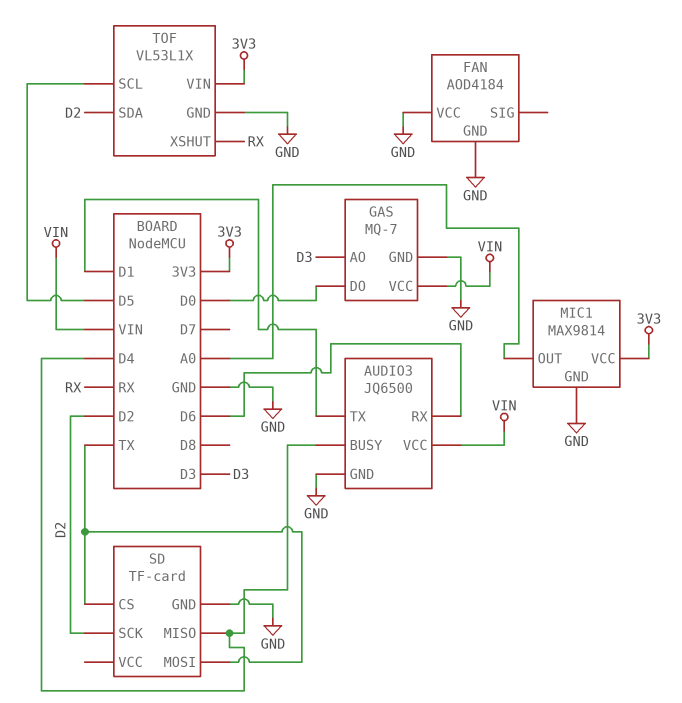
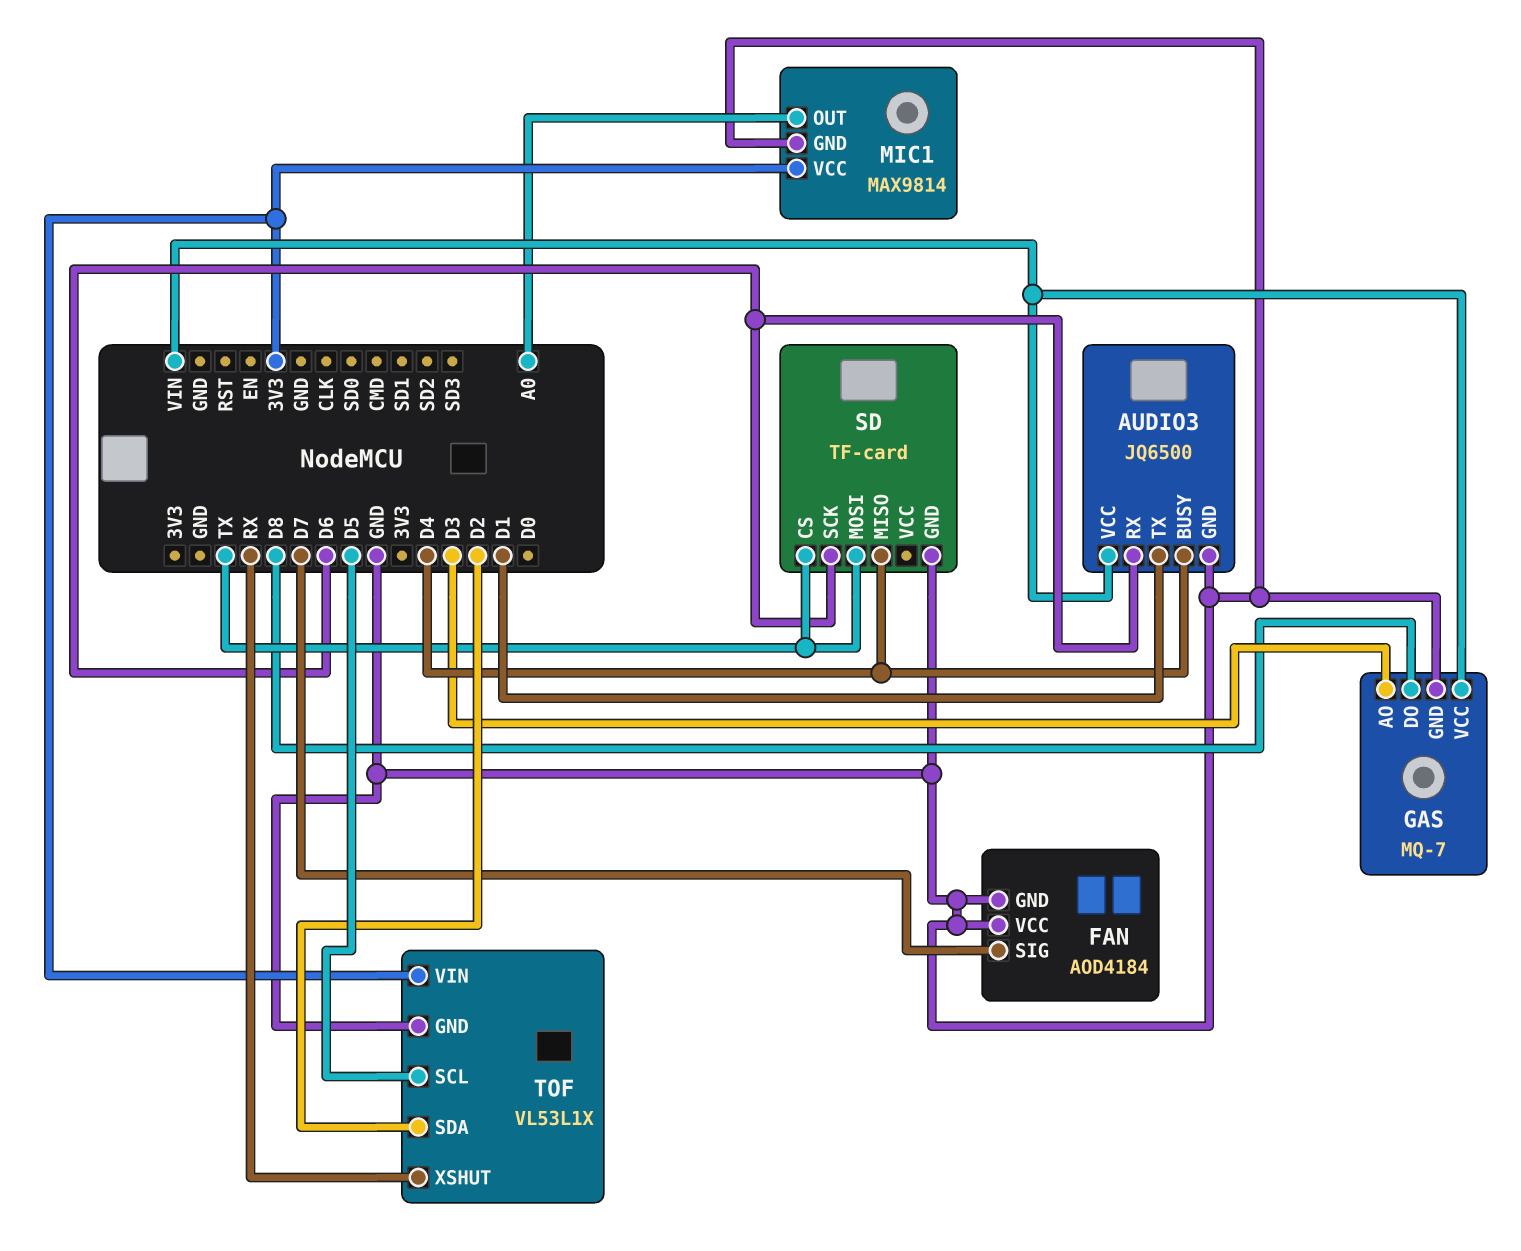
FAN pin SIG: none -> D7
GAS pin DO: D0 -> D8
SD pin SCK: D2 -> D6

